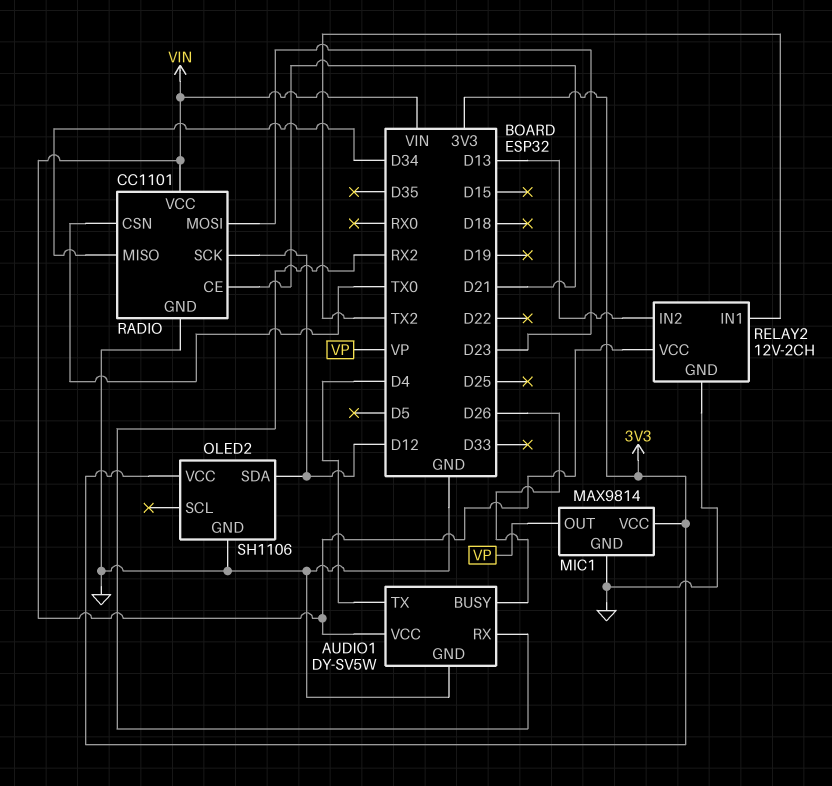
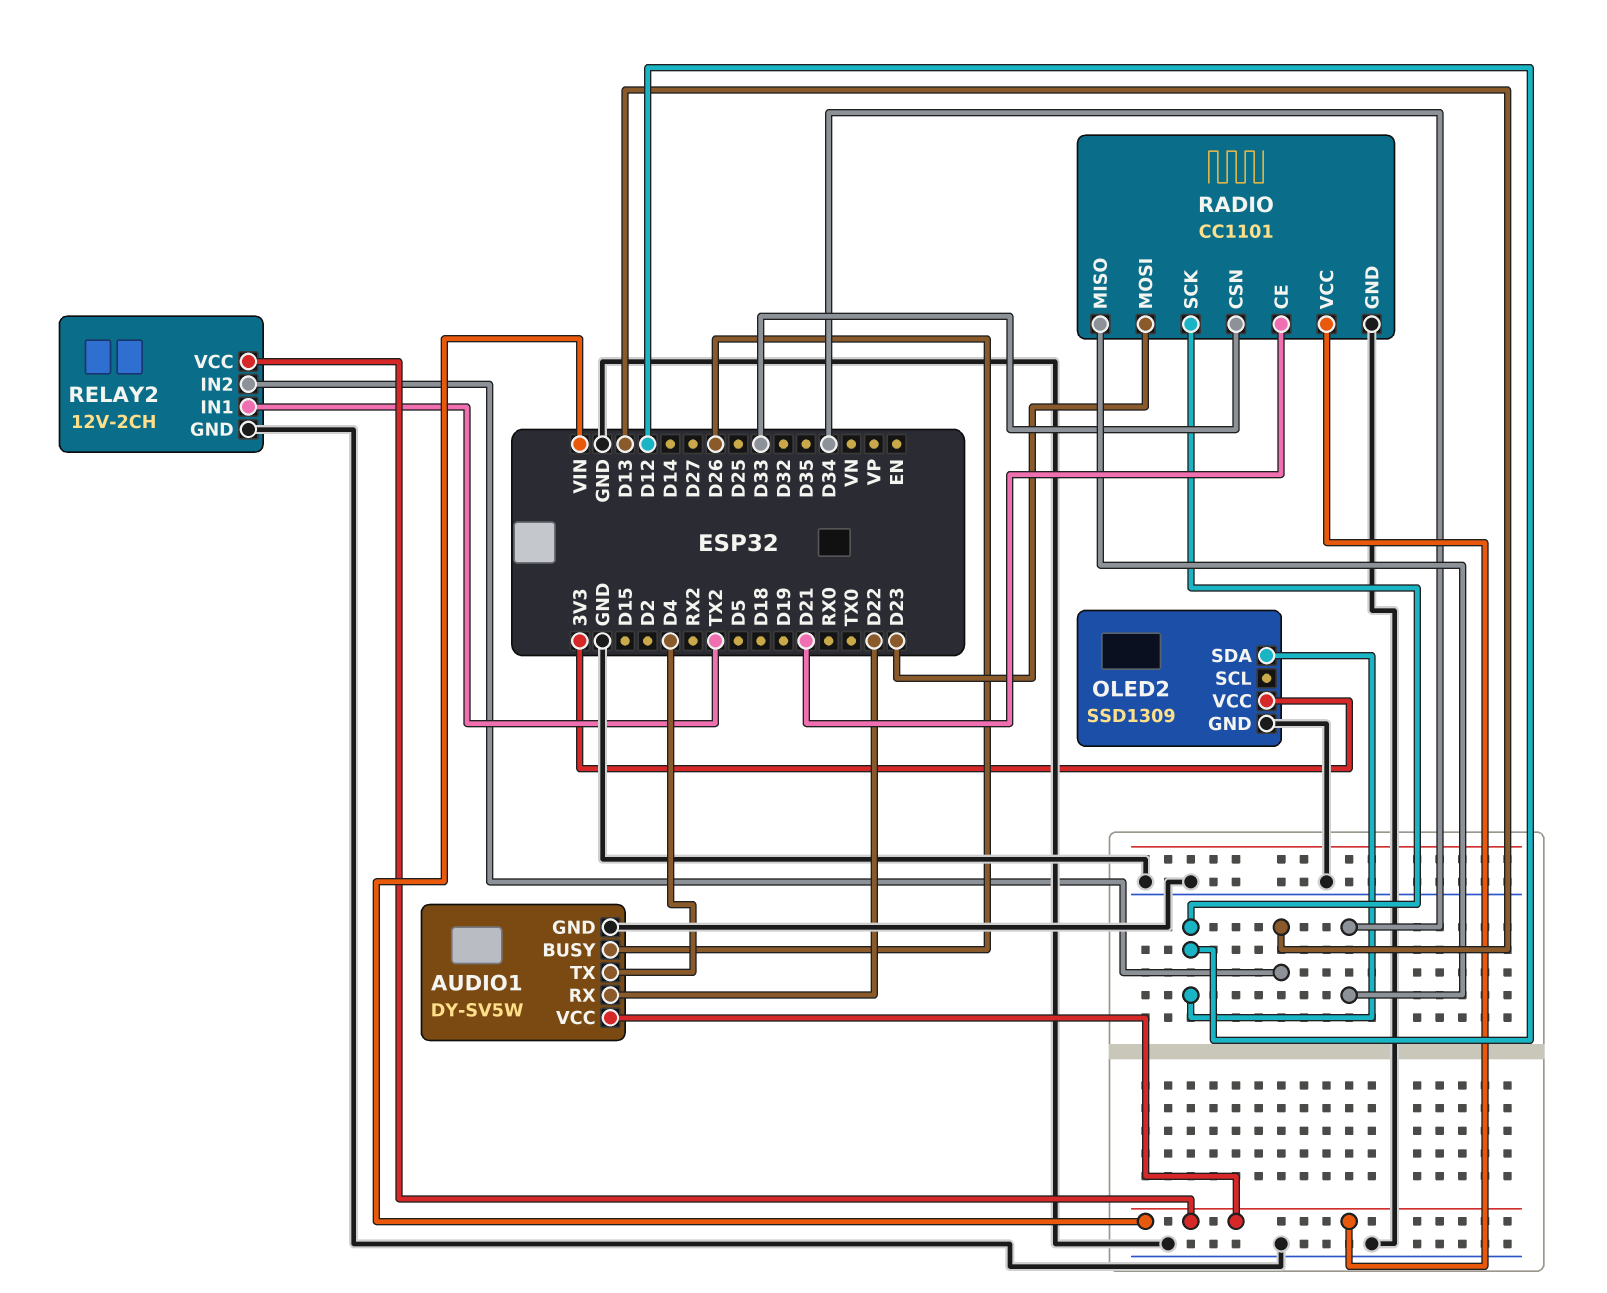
AUDIO1 pin RX: RX2 -> D22
MIC1: MAX9814 -> none
MIC1 pin GND: GND -> none
MIC1 pin OUT: VP -> none
MIC1 pin VCC: 3V3 -> none
OLED2: SH1106 -> SSD1309
RADIO pin CSN: TX0 -> D33

